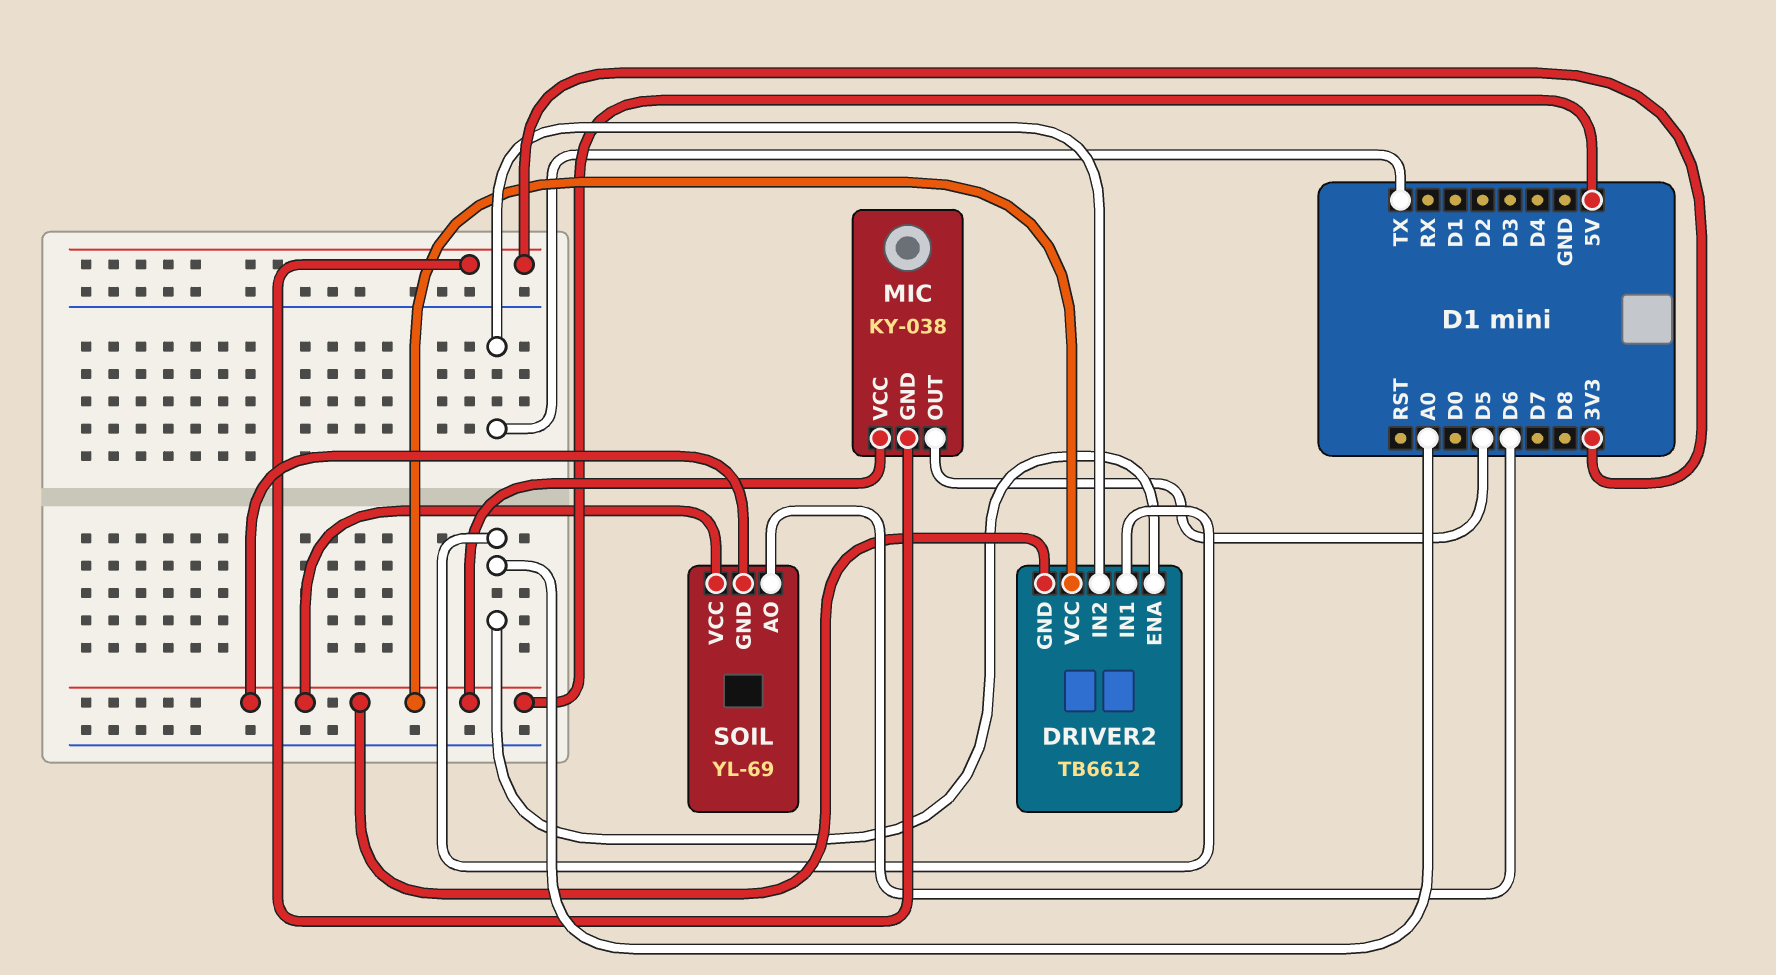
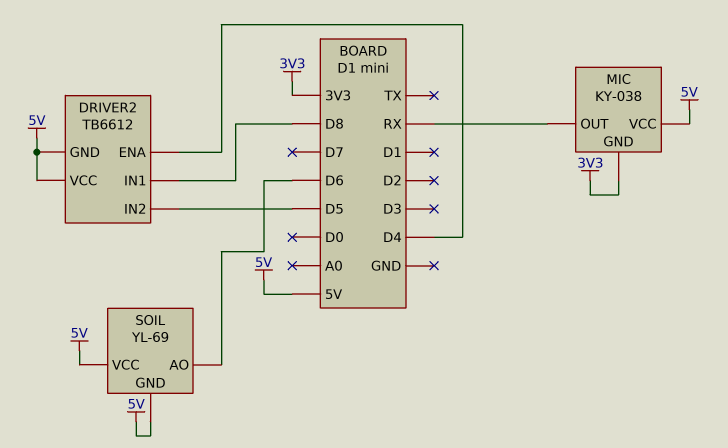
DRIVER2 pin ENA: A0 -> D4
DRIVER2 pin IN1: A0 -> D8
DRIVER2 pin IN2: TX -> D5
MIC pin OUT: D5 -> RX

